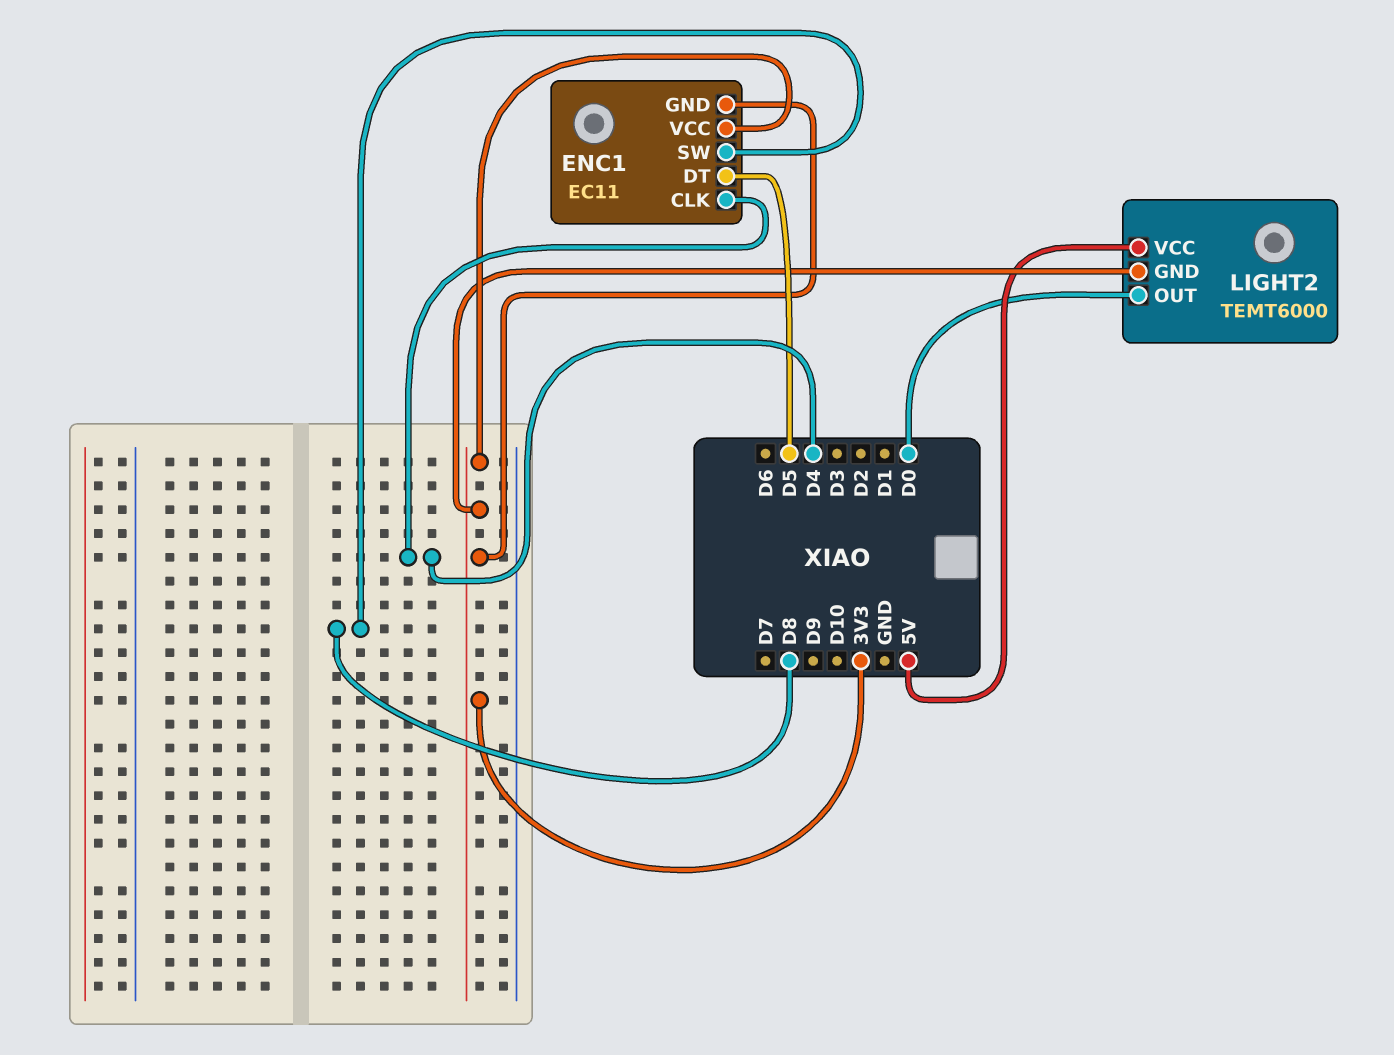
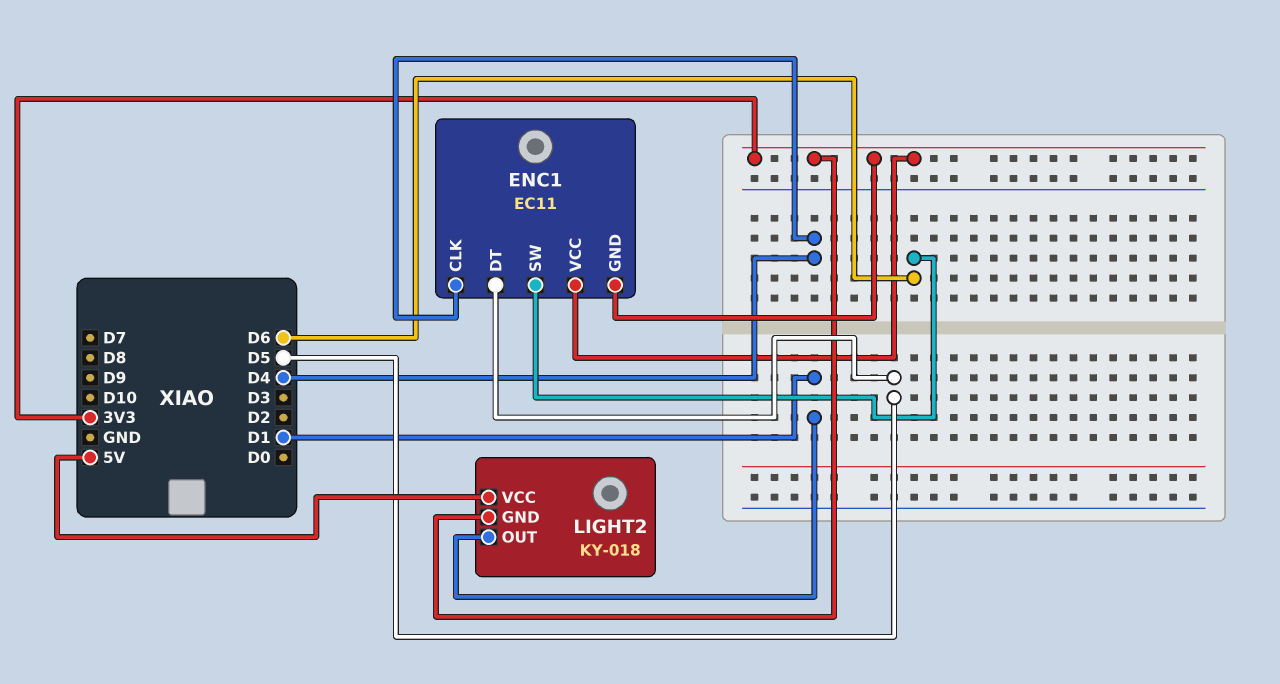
ENC1 pin SW: D8 -> D6
LIGHT2: TEMT6000 -> KY-018
LIGHT2 pin OUT: D0 -> D1

